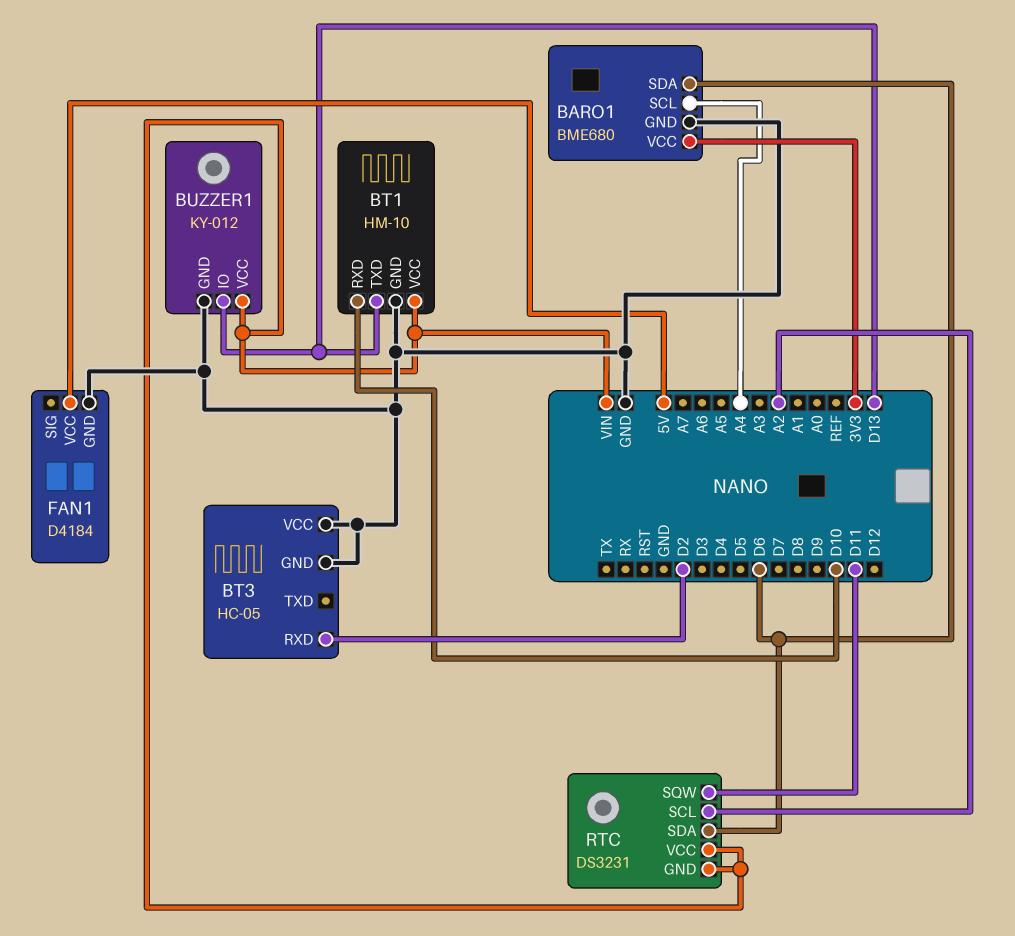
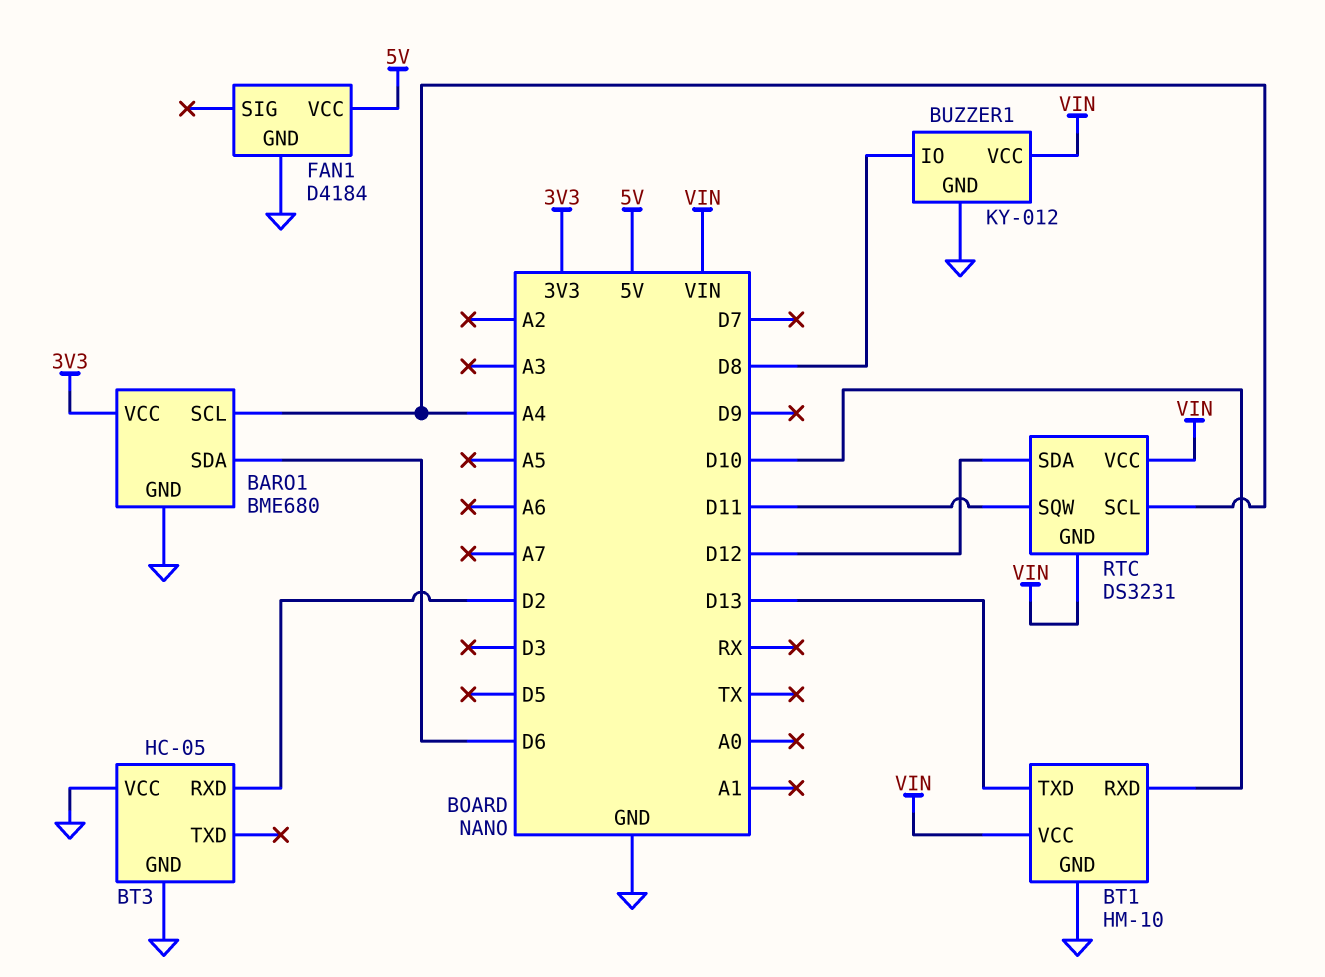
BUZZER1 pin IO: D13 -> D8
RTC pin SCL: A2 -> A4
RTC pin SDA: D6 -> D12

